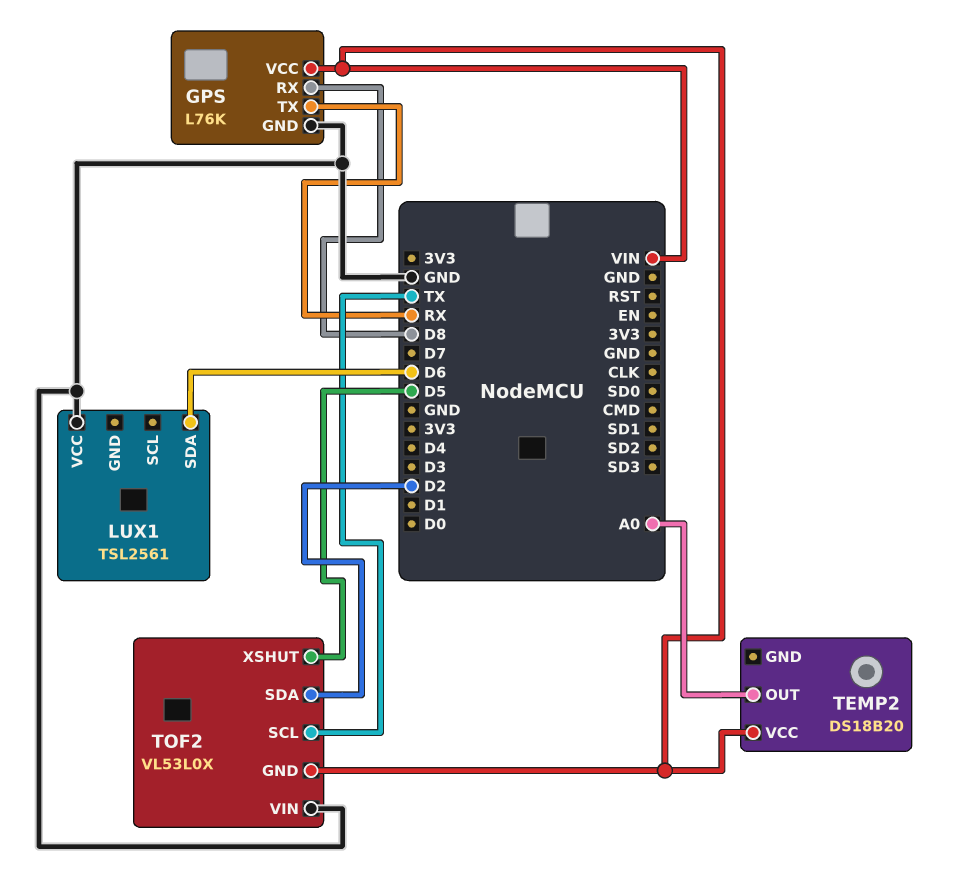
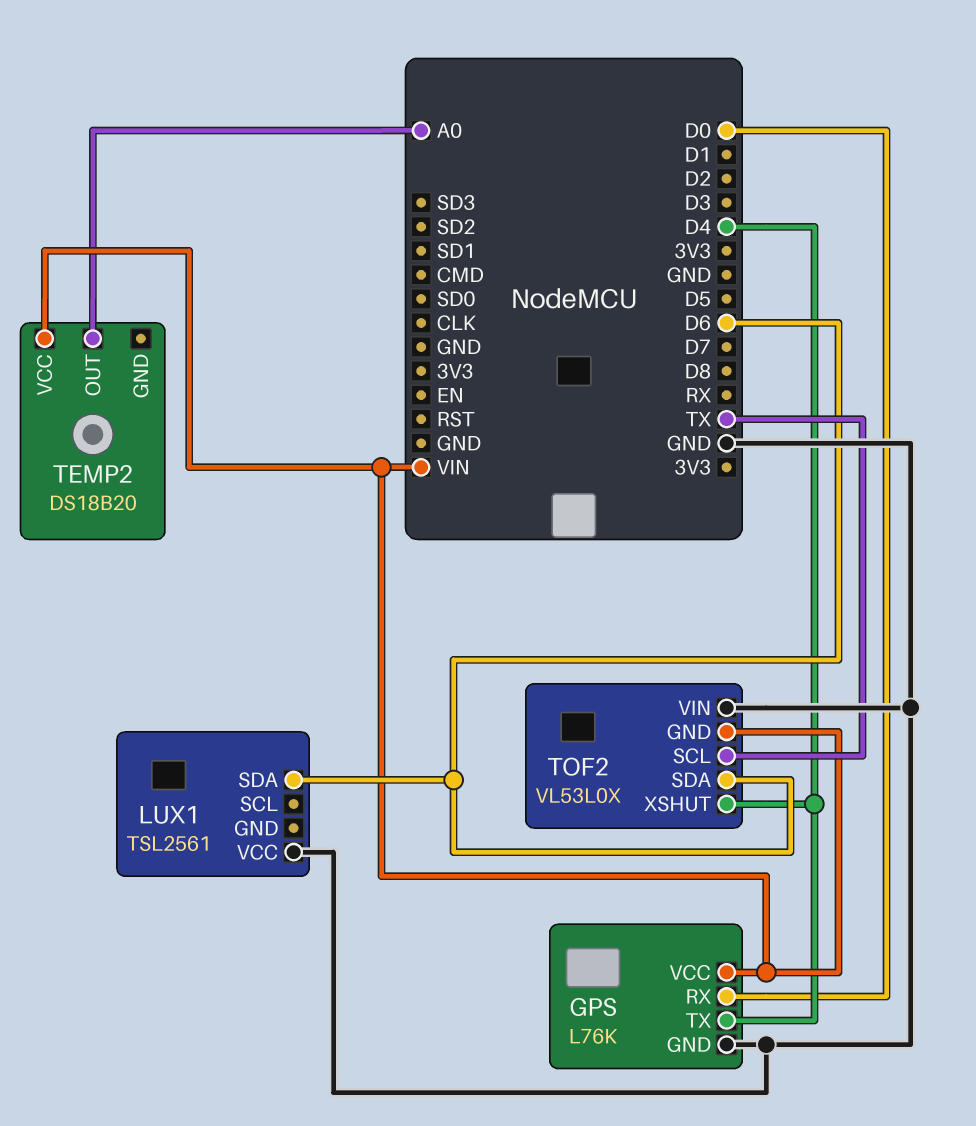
GPS pin RX: D8 -> D0
GPS pin TX: RX -> D4
TOF2 pin SDA: D2 -> D6
TOF2 pin XSHUT: D5 -> D4

